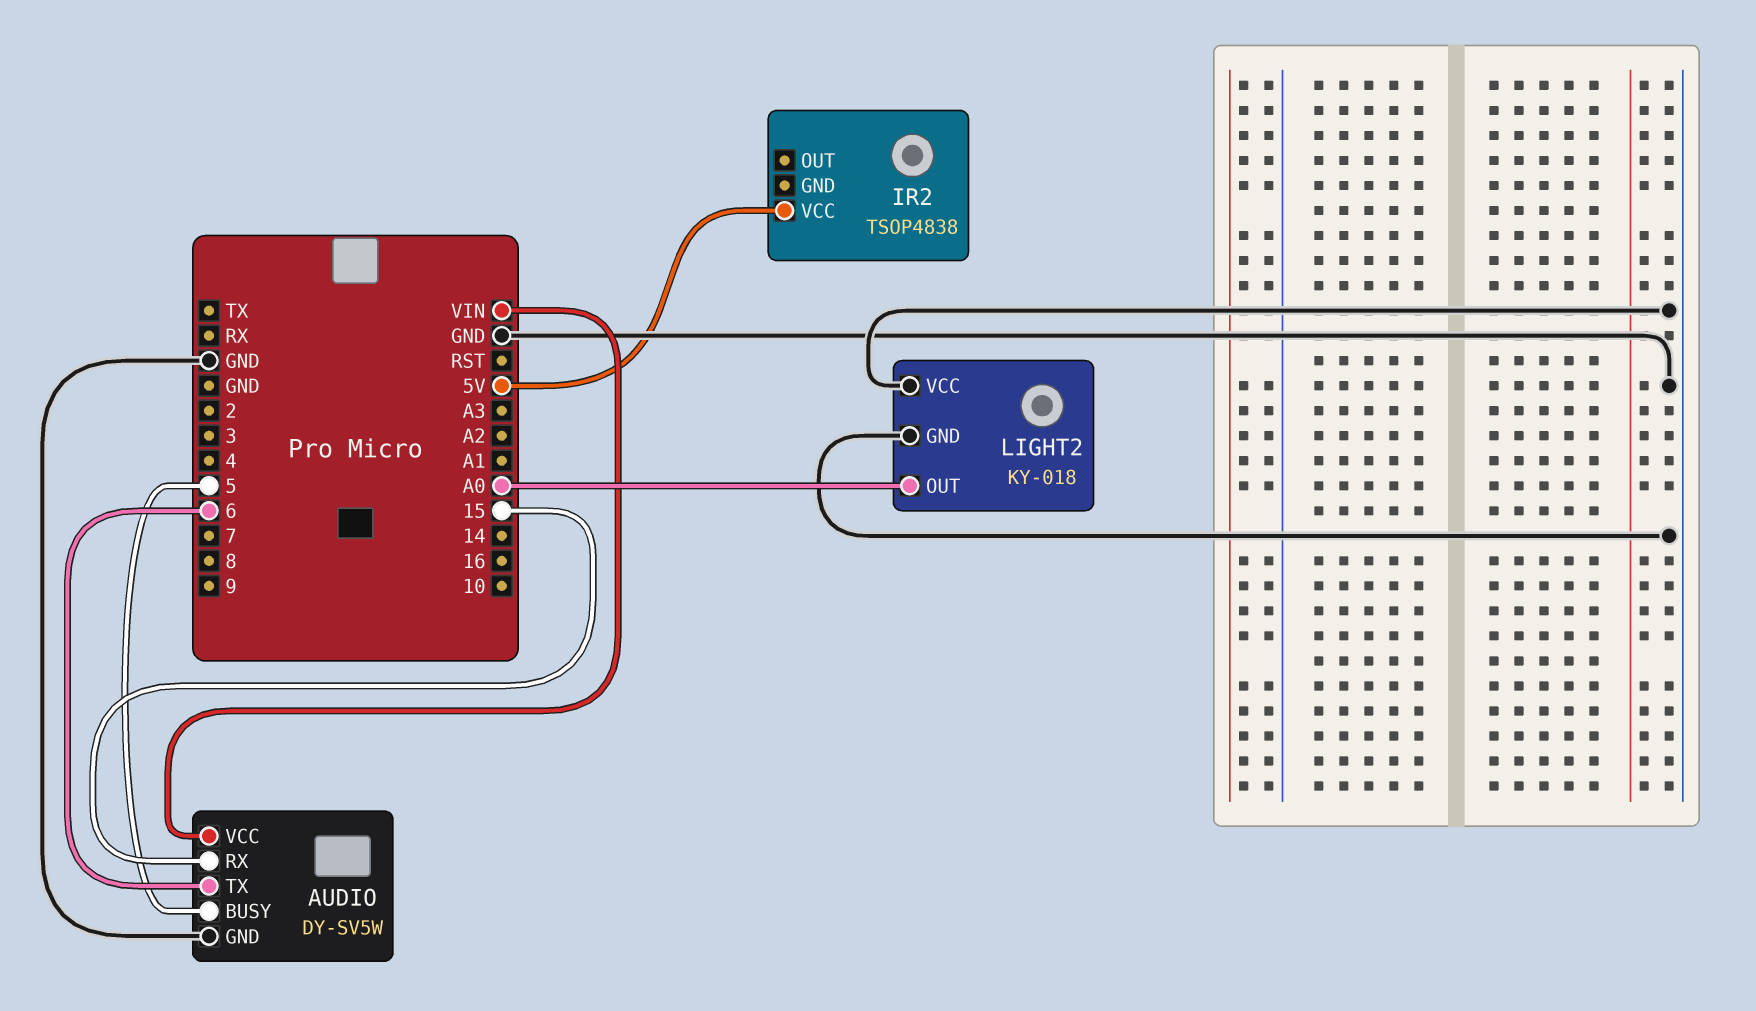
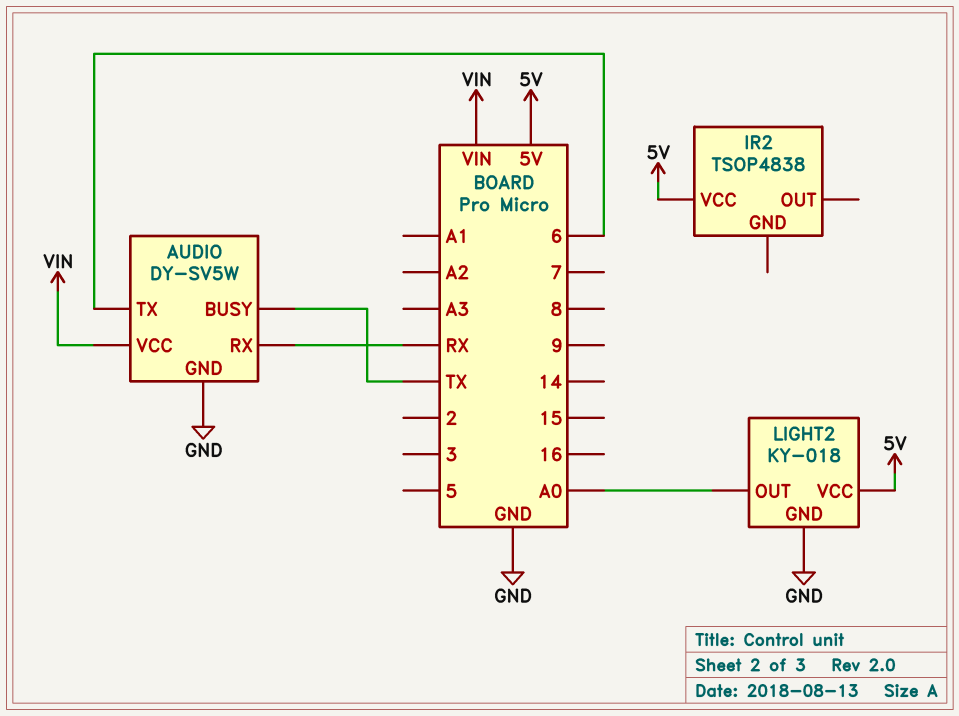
AUDIO pin BUSY: 5 -> TX
AUDIO pin RX: 15 -> RX
LIGHT2 pin VCC: GND -> 5V

